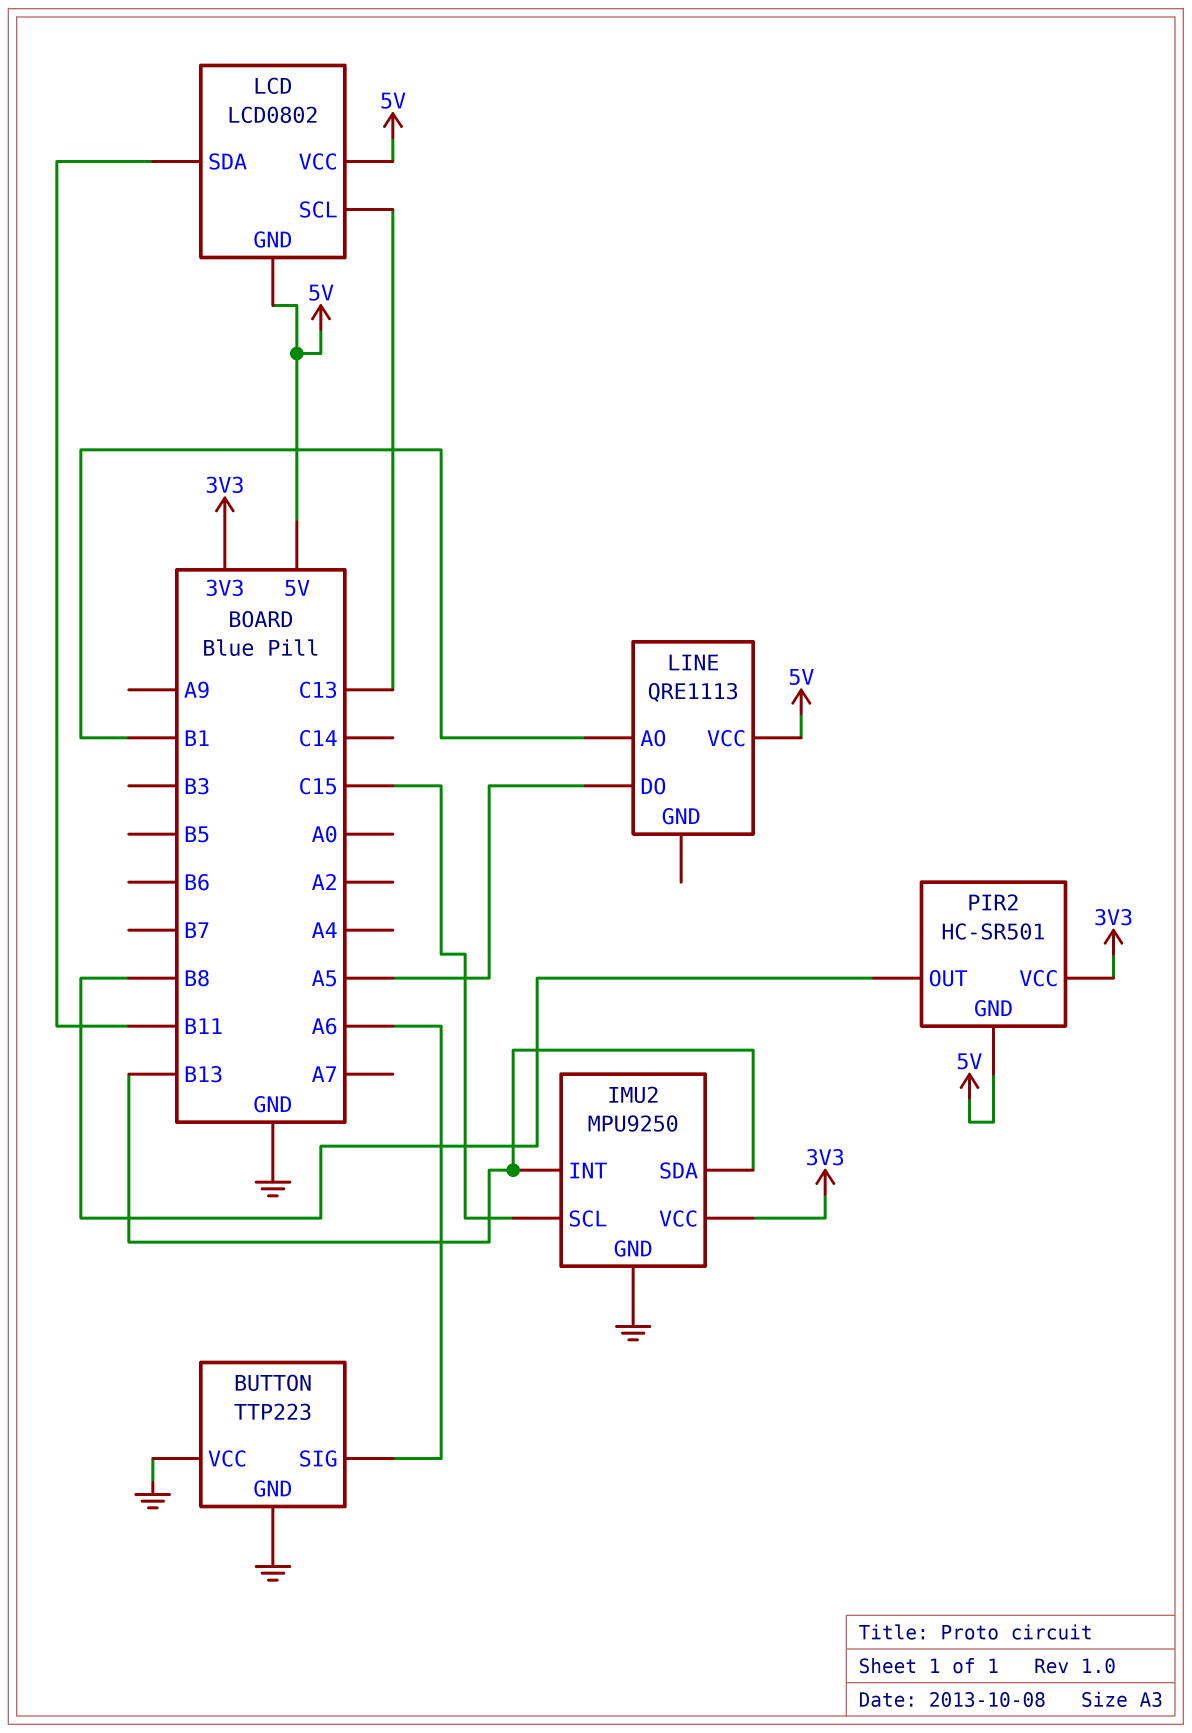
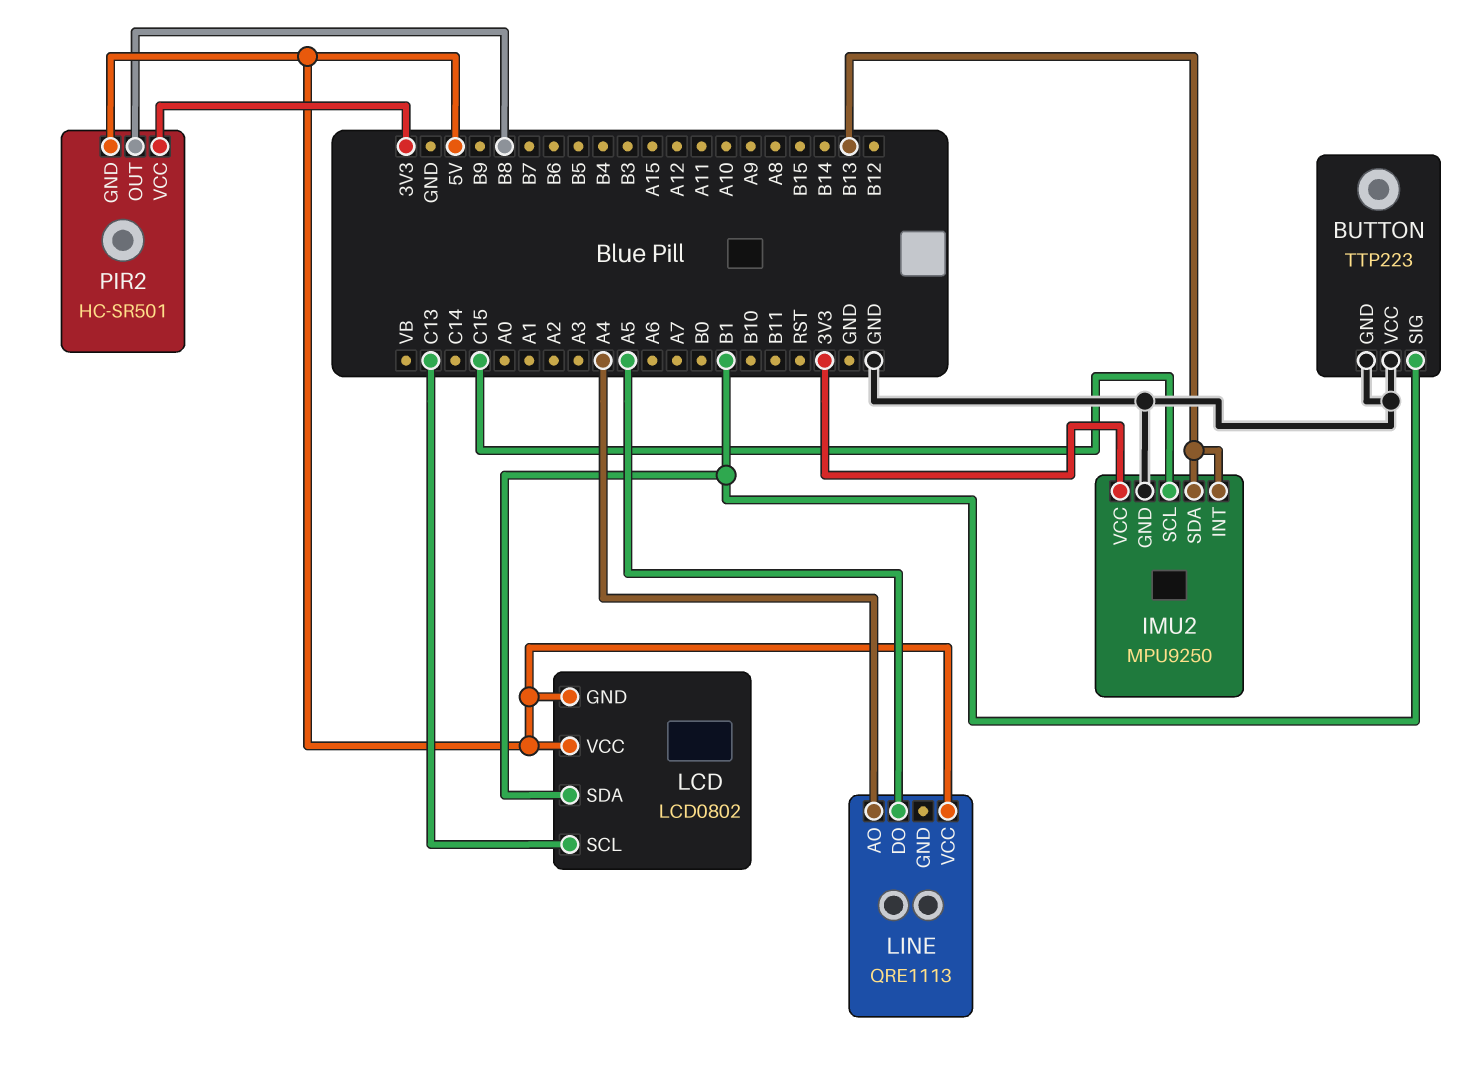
BUTTON pin SIG: A6 -> B1
LCD pin SDA: B11 -> B1
LINE pin AO: B1 -> A4

